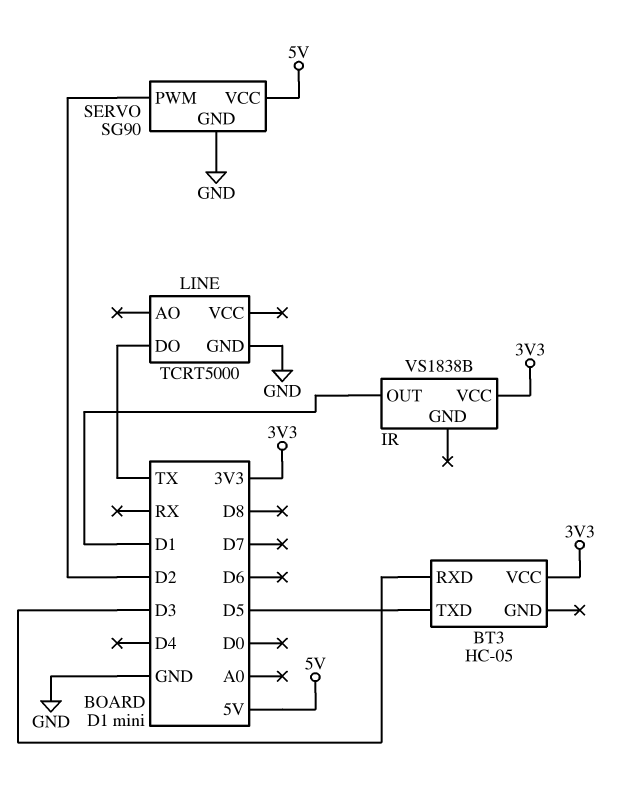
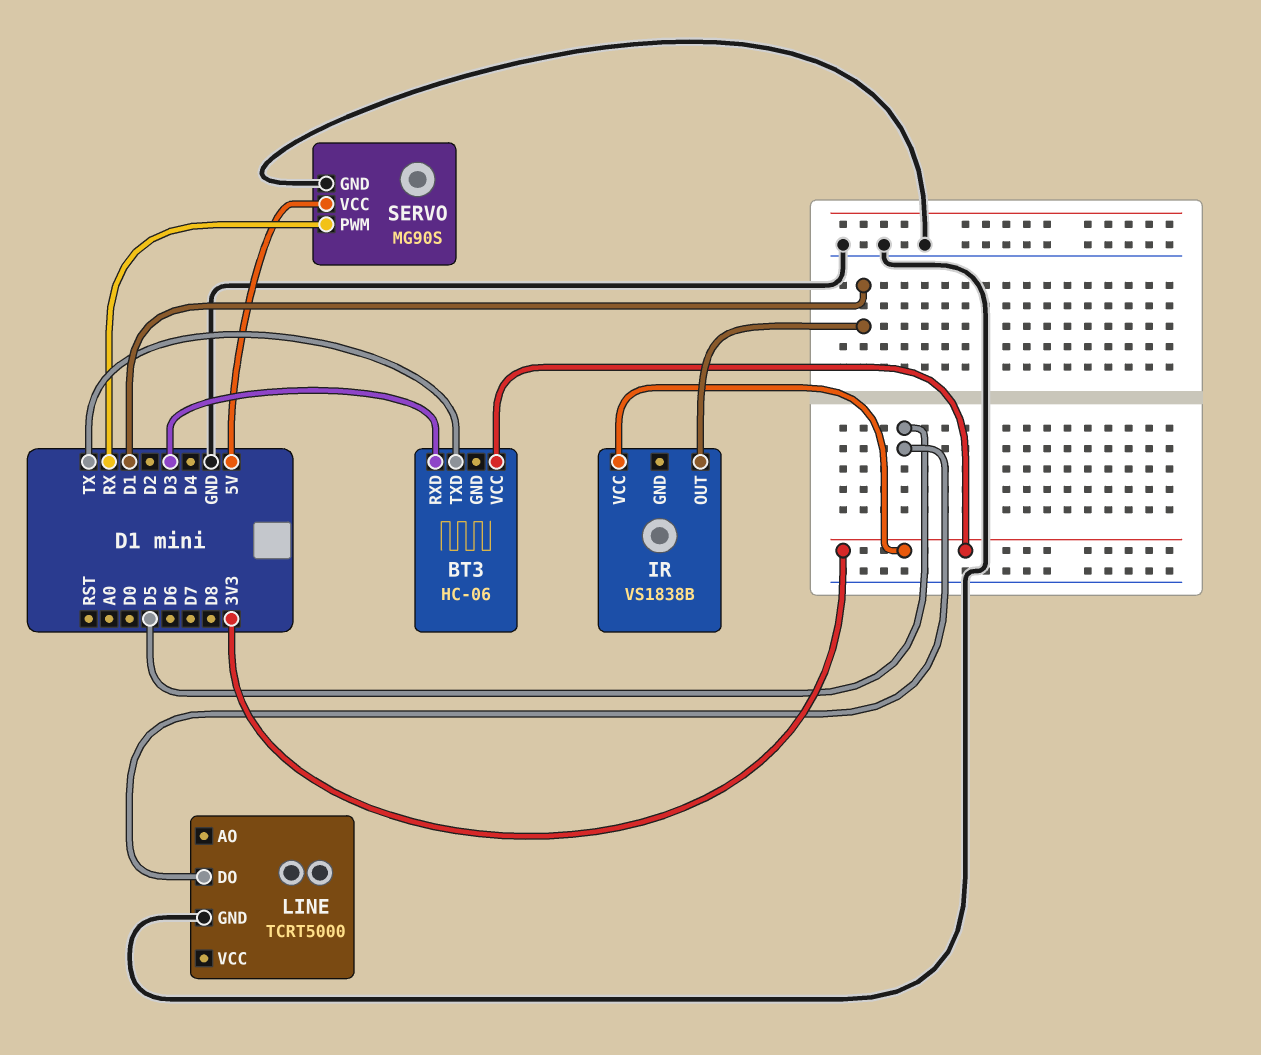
BT3: HC-05 -> HC-06
BT3 pin TXD: D5 -> TX
LINE pin DO: TX -> D5
SERVO: SG90 -> MG90S
SERVO pin PWM: D2 -> RX

